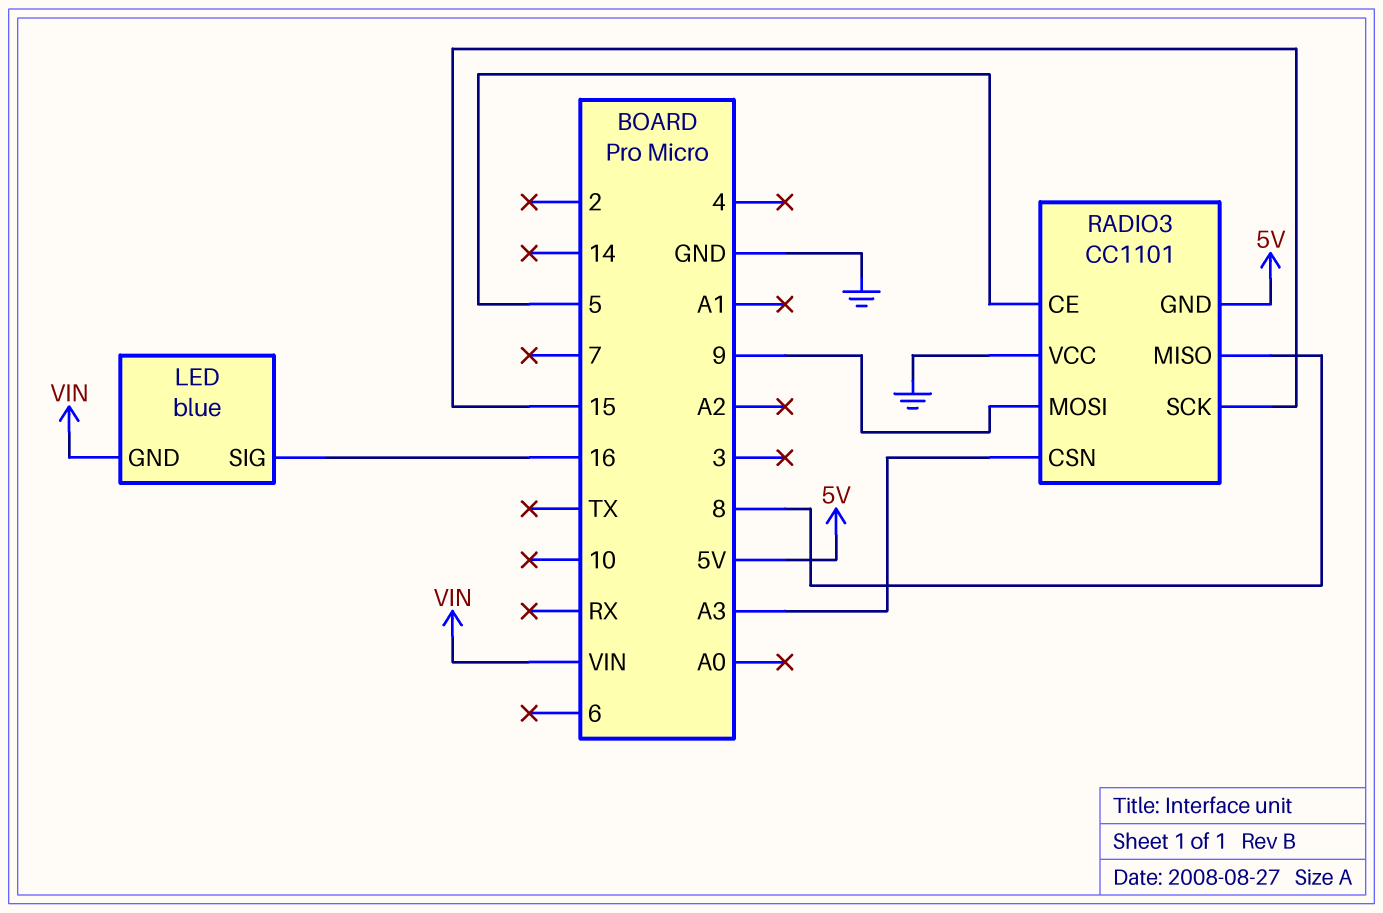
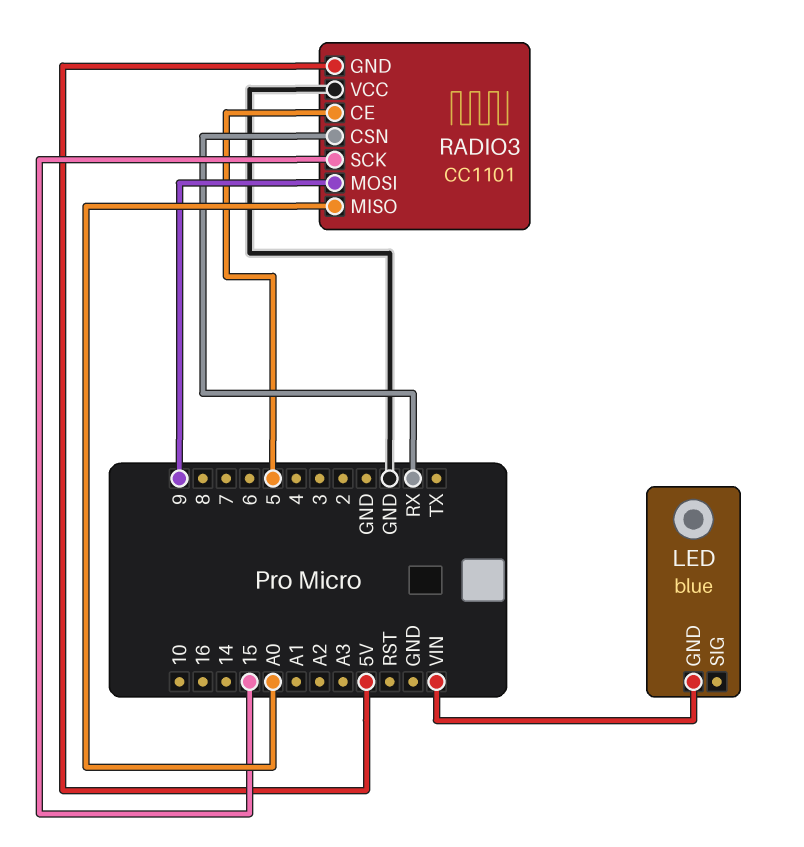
LED pin SIG: 16 -> none
RADIO3 pin CSN: A3 -> RX
RADIO3 pin MISO: 8 -> A0

